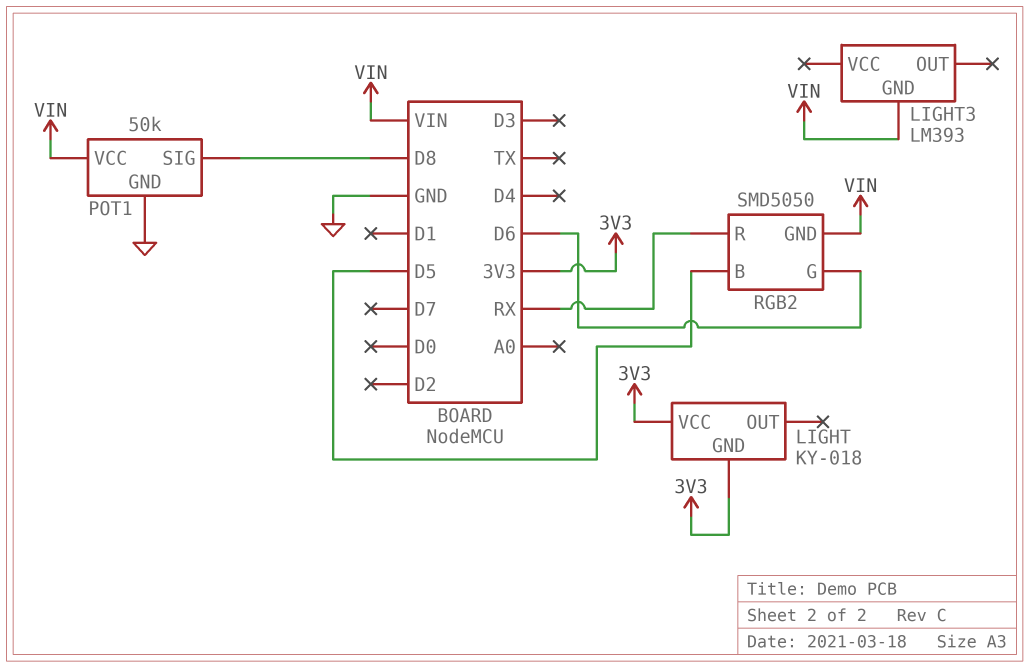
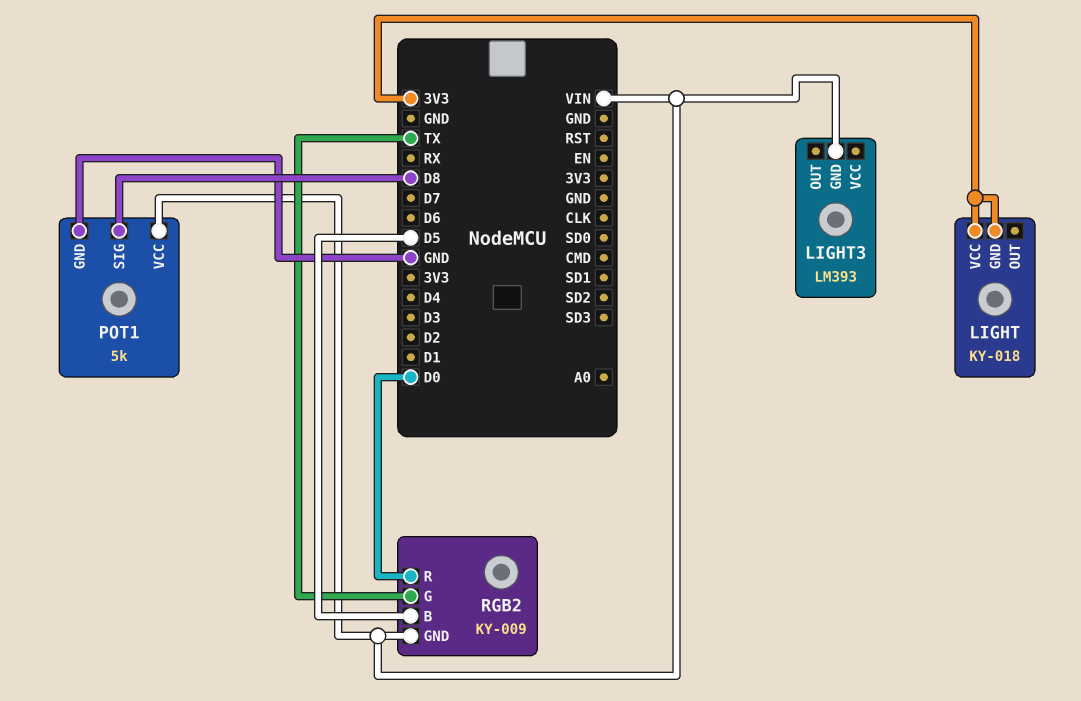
POT1: 50k -> 5k
RGB2: SMD5050 -> KY-009
RGB2 pin G: D6 -> TX
RGB2 pin R: RX -> D0

